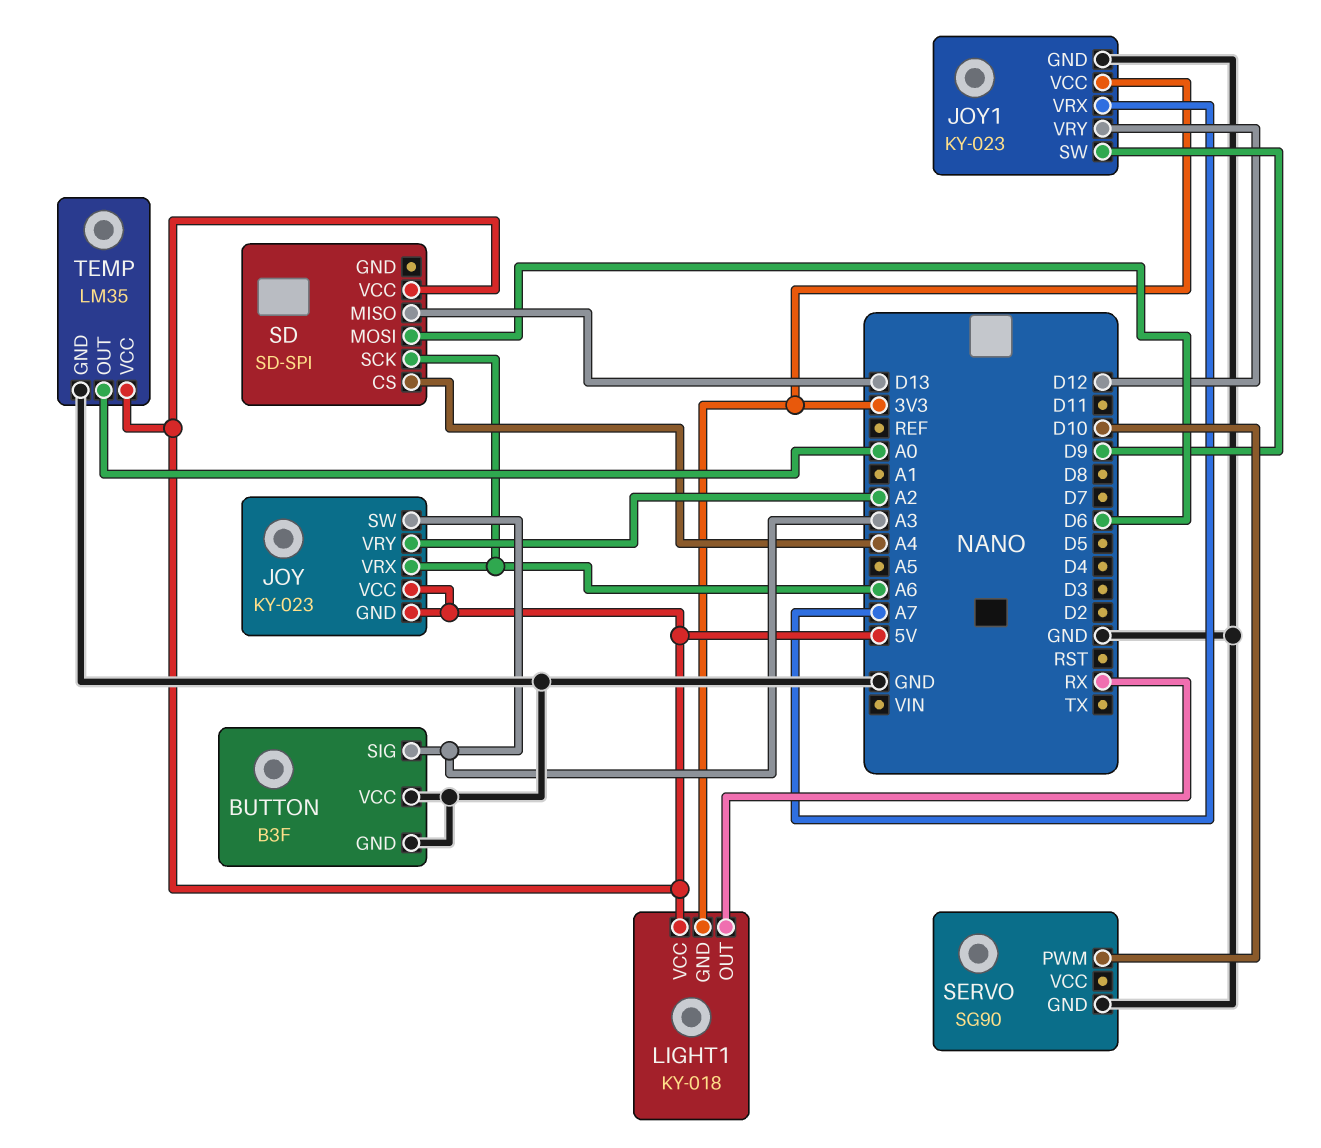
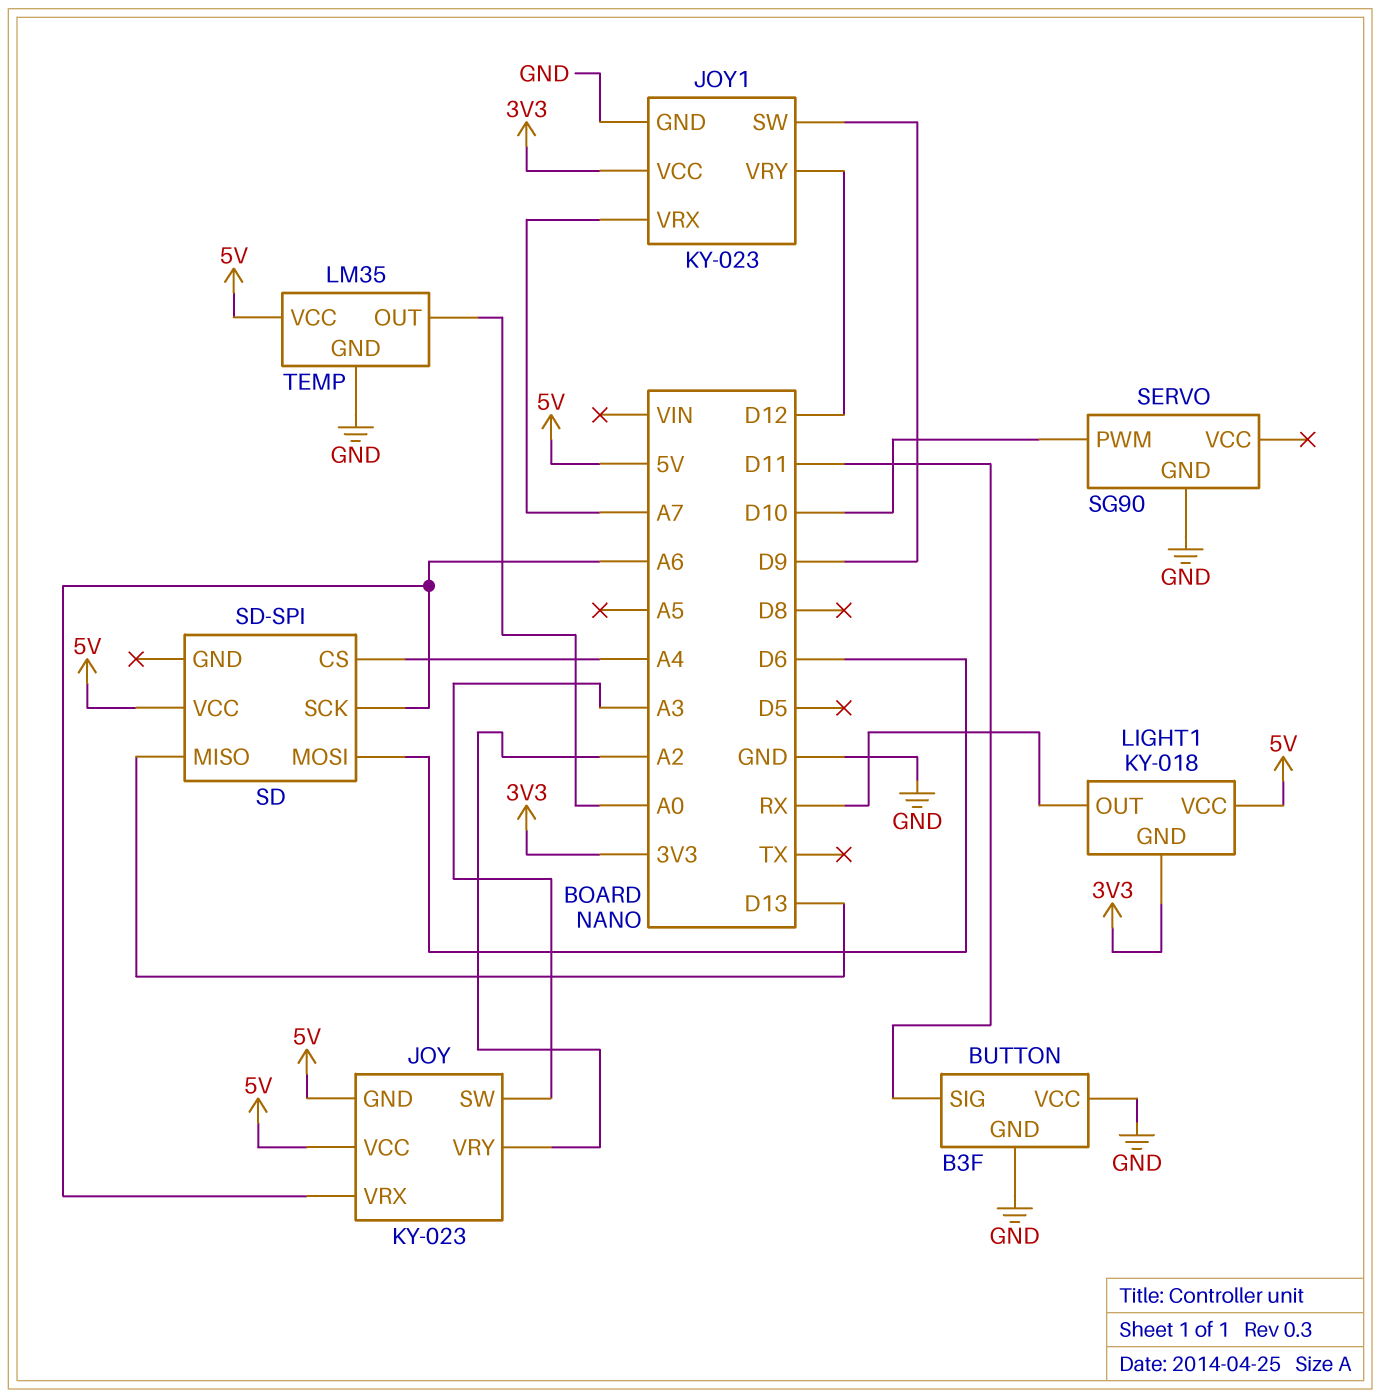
BUTTON pin SIG: A3 -> D11

